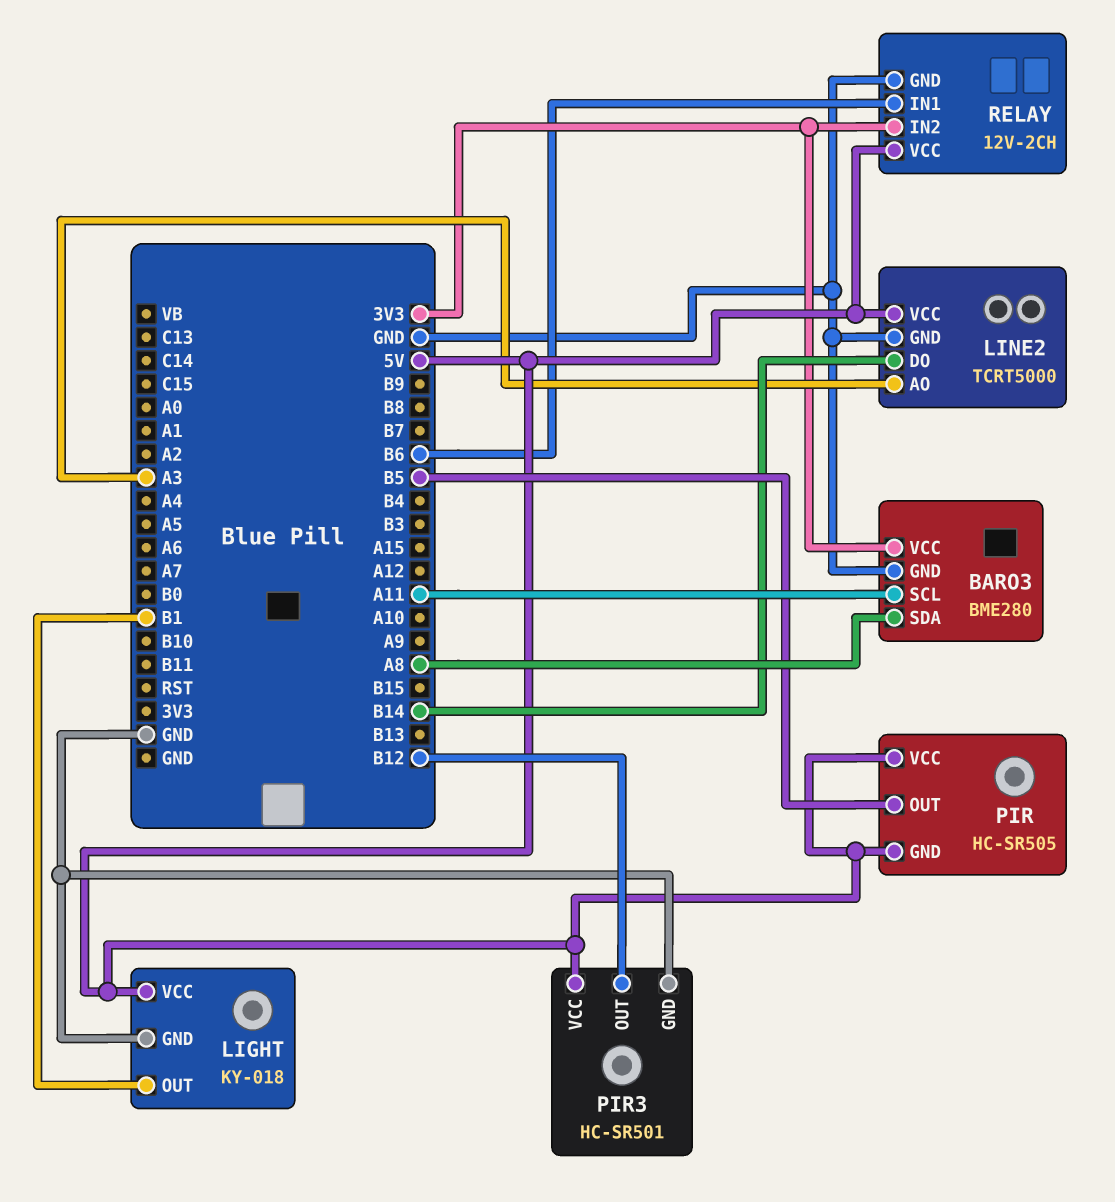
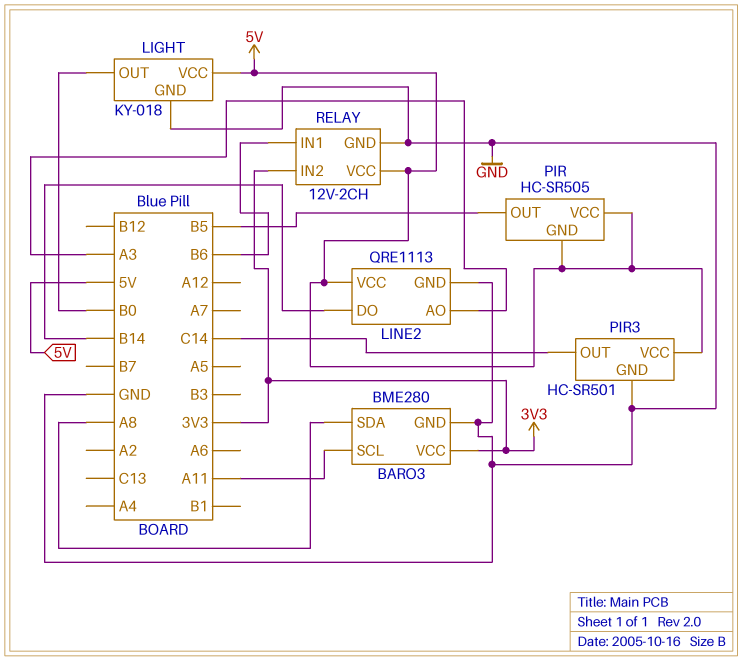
LIGHT pin OUT: B1 -> B0
LINE2: TCRT5000 -> QRE1113
PIR3 pin OUT: B12 -> C14

